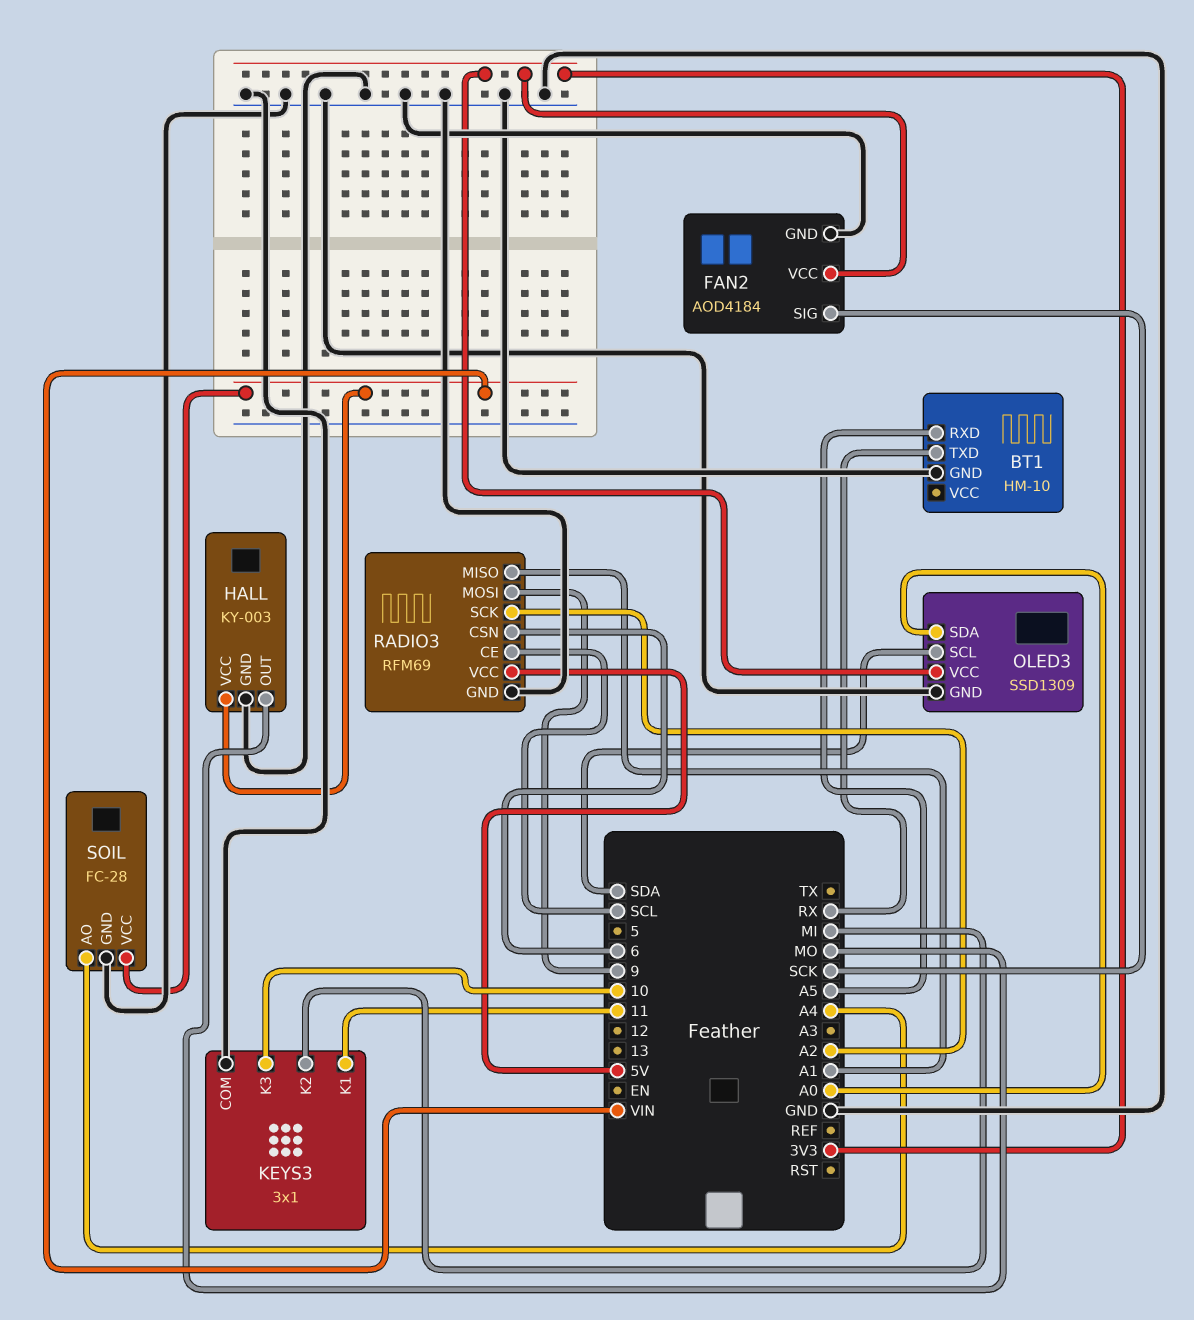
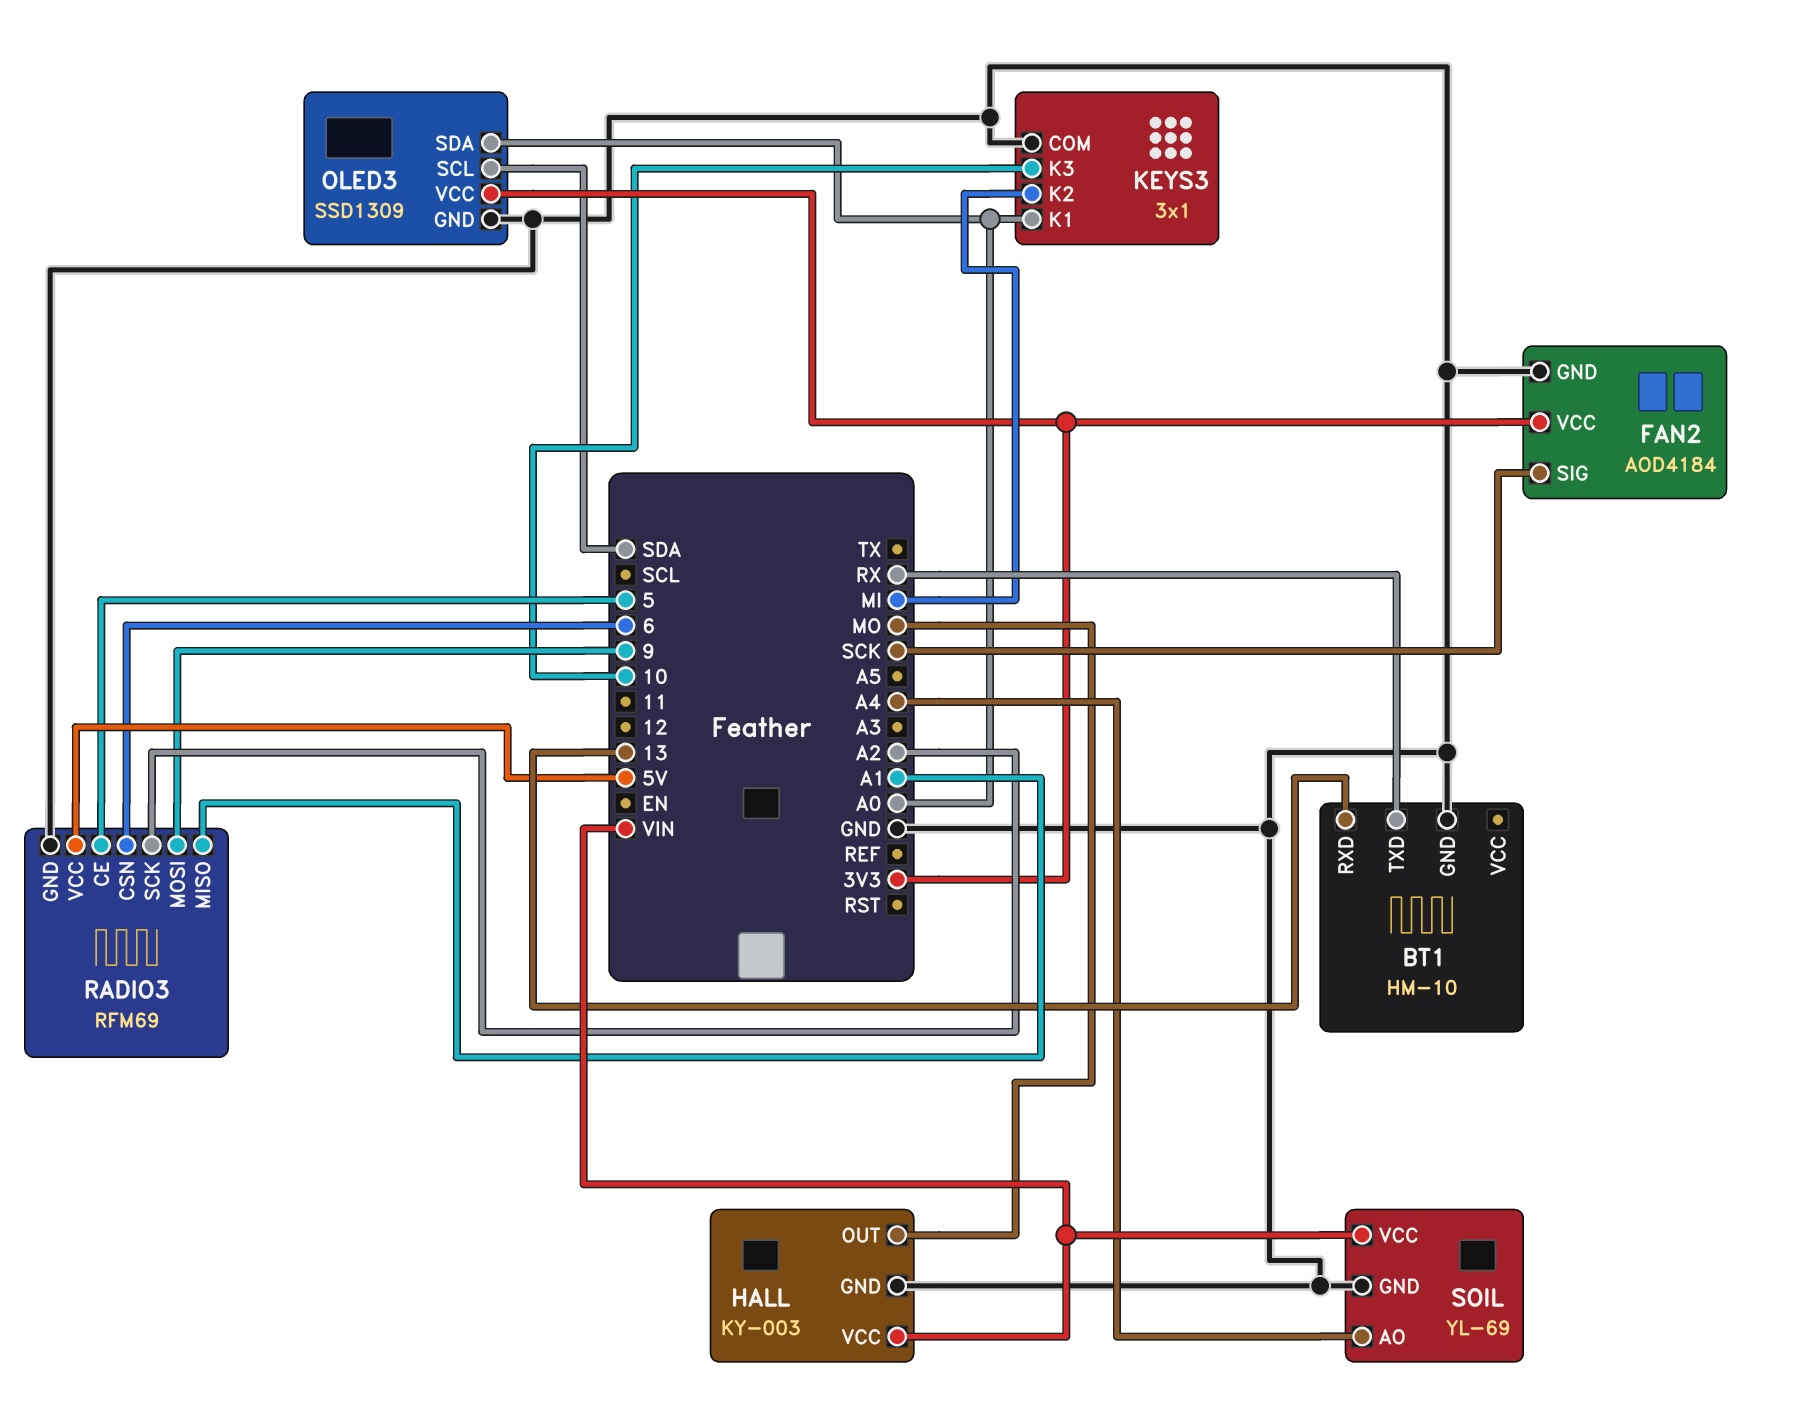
BT1 pin RXD: A5 -> 13
KEYS3 pin K1: 11 -> A0
RADIO3 pin CE: SCL -> 5
SOIL: FC-28 -> YL-69

